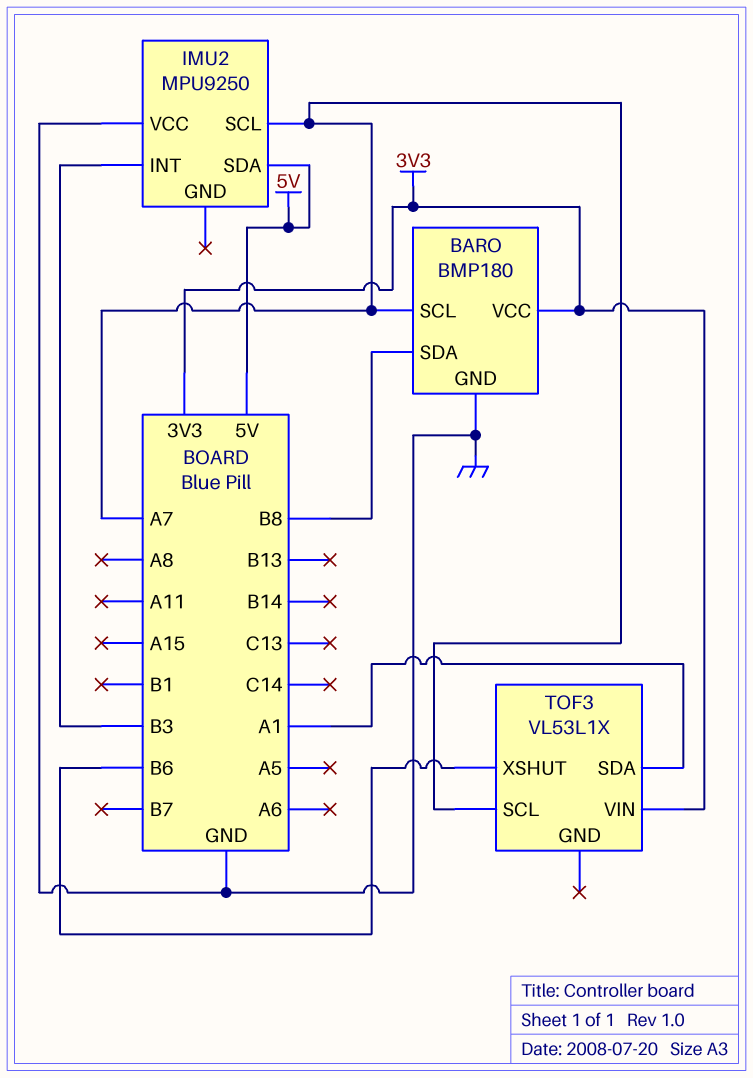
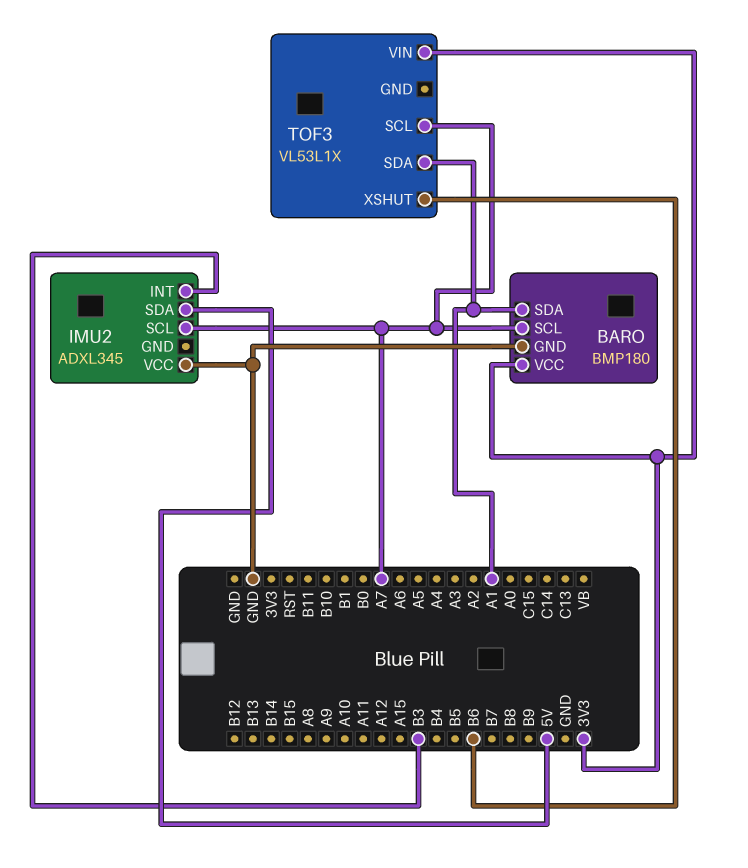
BARO pin SDA: B8 -> A1
IMU2: MPU9250 -> ADXL345

